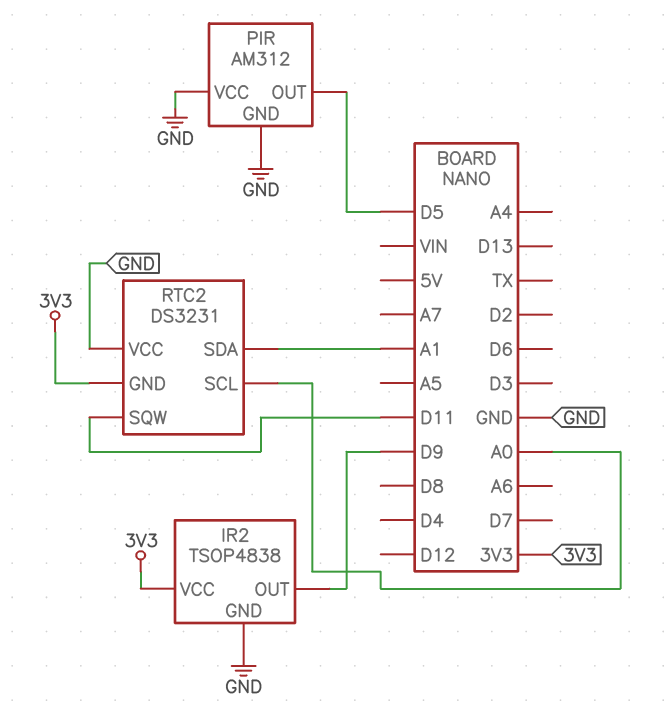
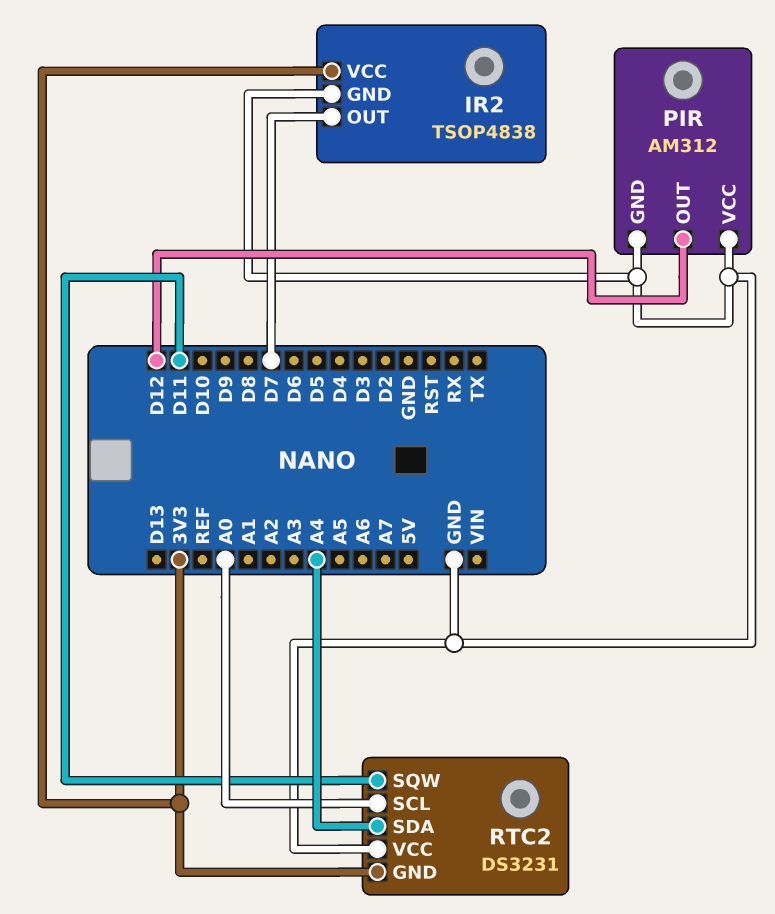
IR2 pin OUT: D9 -> D7
PIR pin OUT: D5 -> D12
RTC2 pin SDA: A1 -> A4

